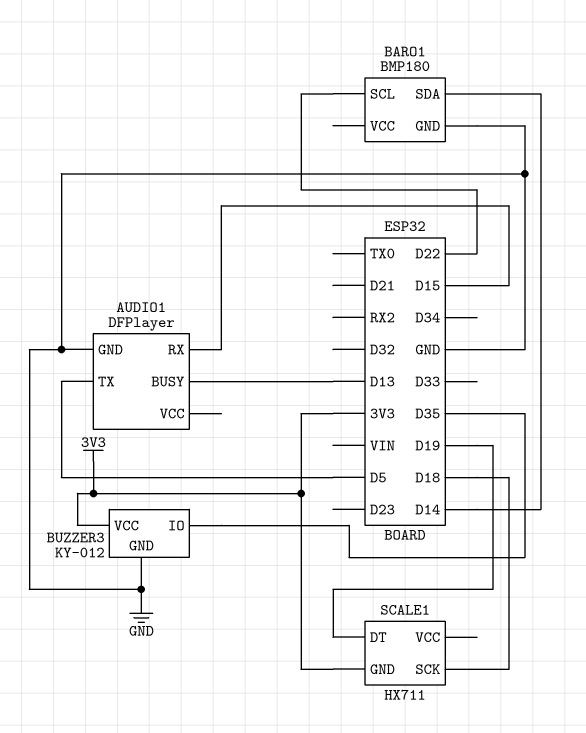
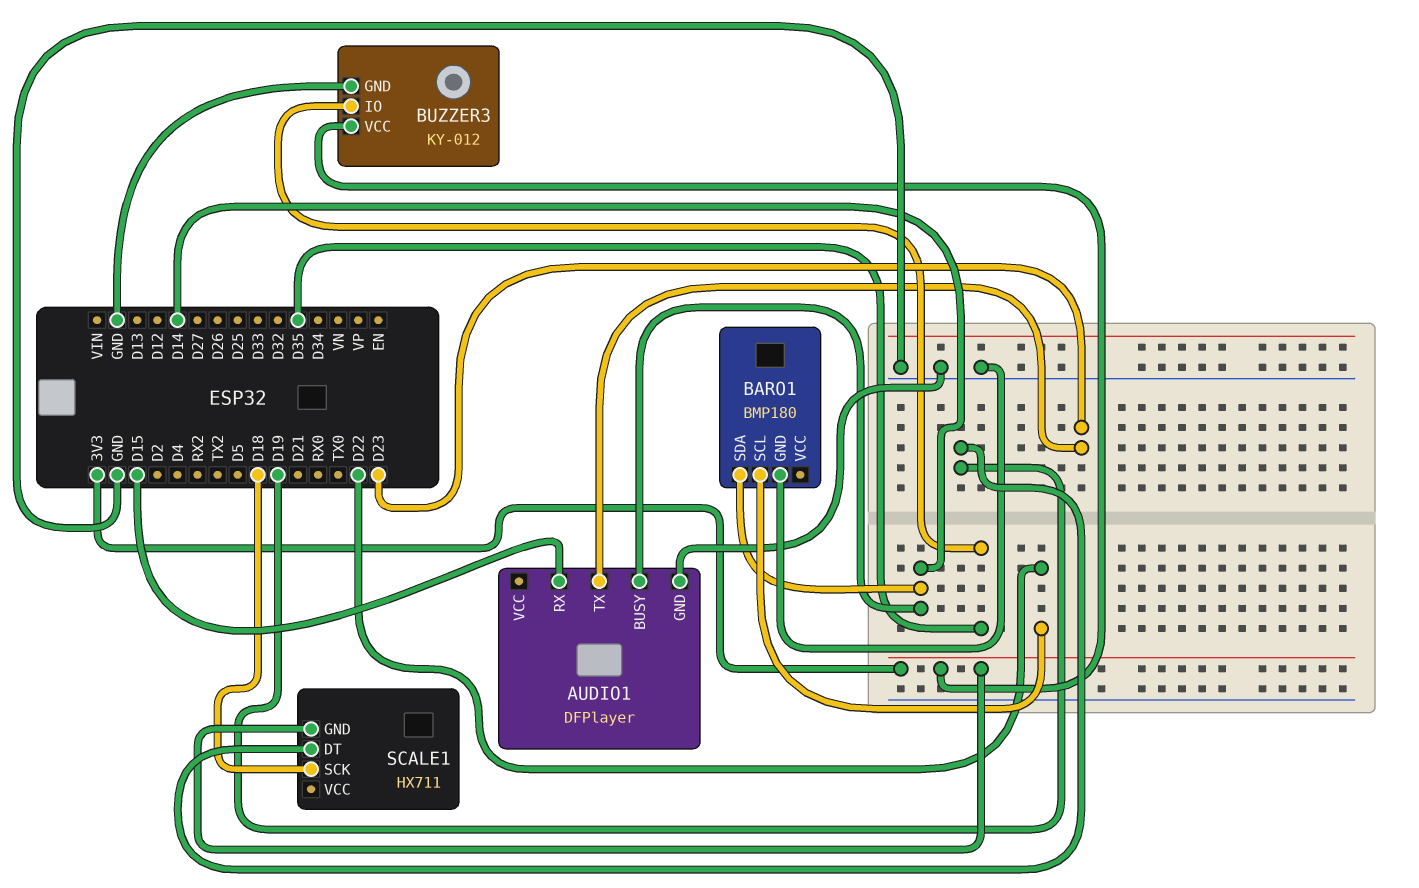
AUDIO1 pin BUSY: D13 -> D14
AUDIO1 pin TX: D5 -> D23

